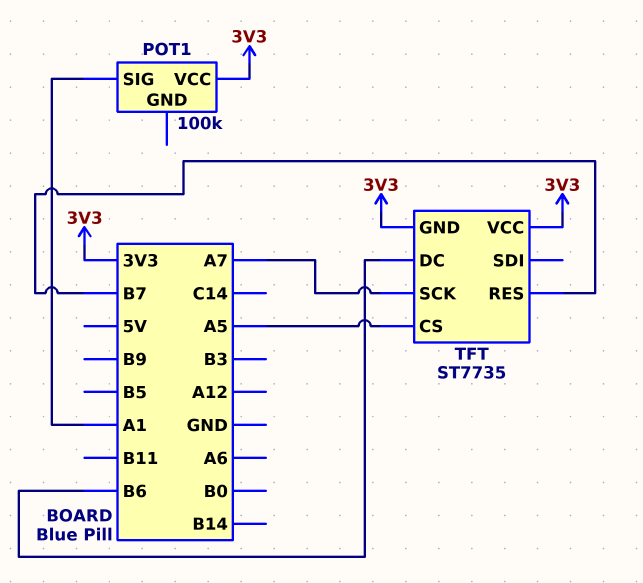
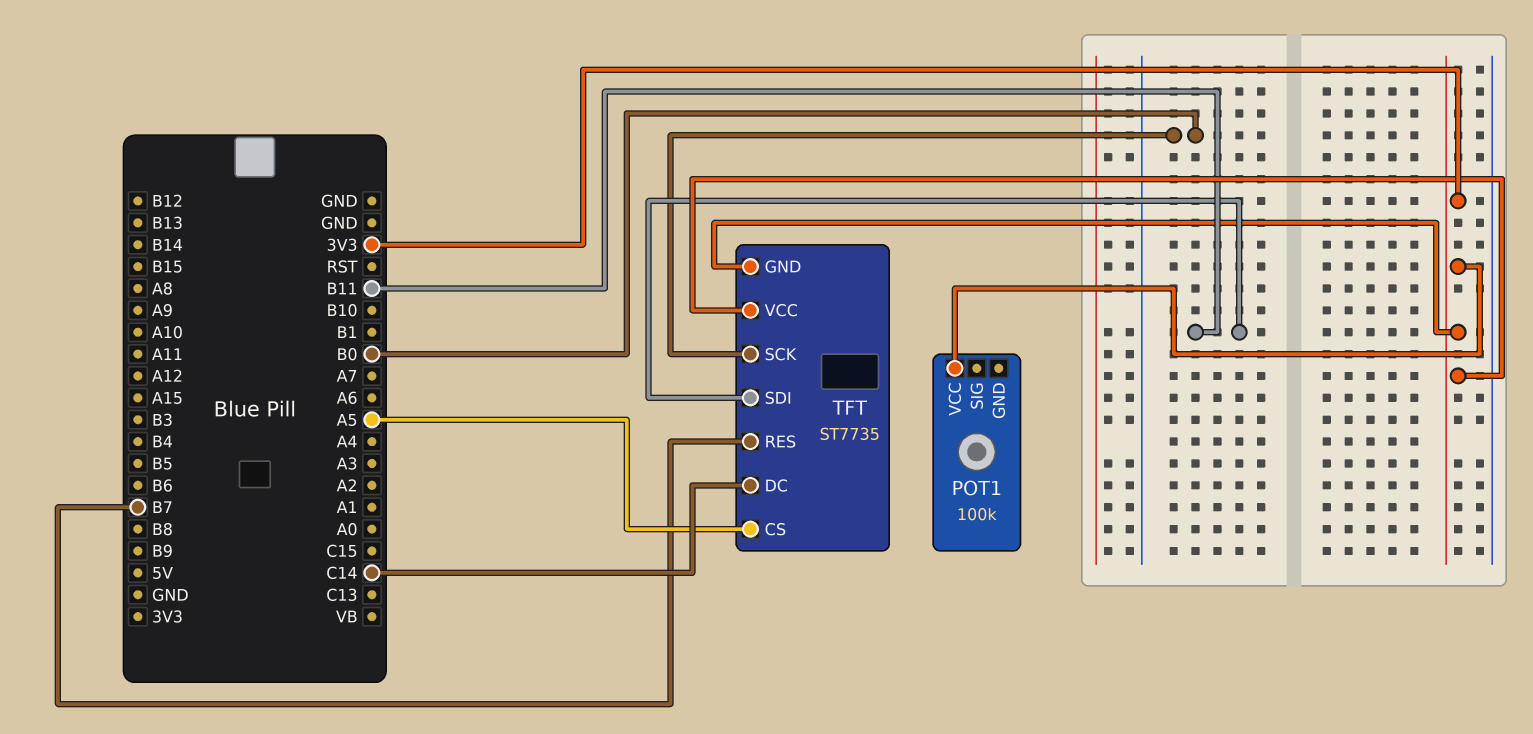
POT1 pin SIG: A1 -> none
TFT pin DC: B6 -> C14
TFT pin SCK: A7 -> B0
TFT pin SDI: none -> B11

